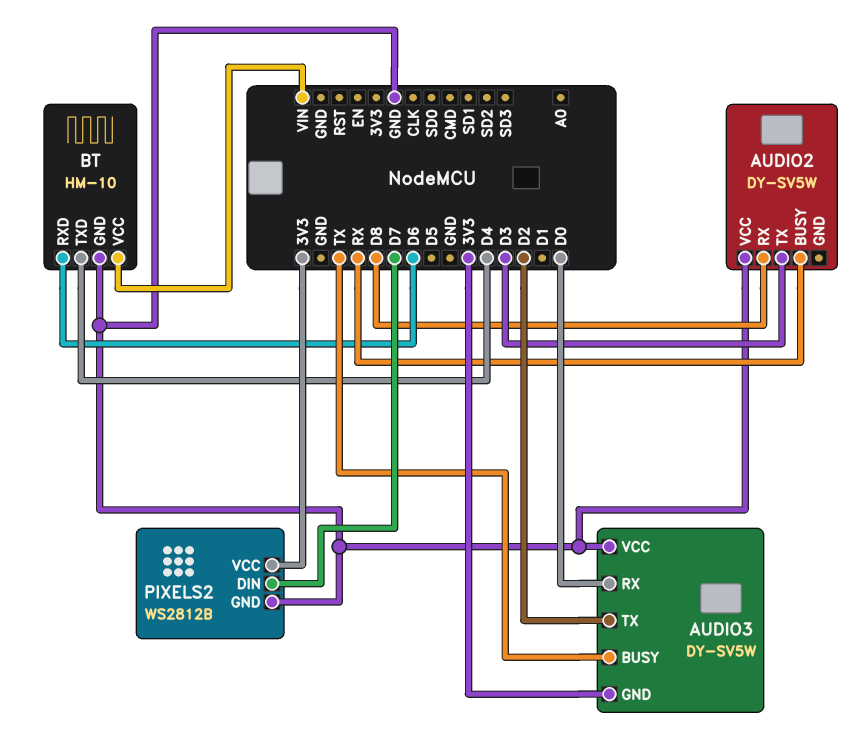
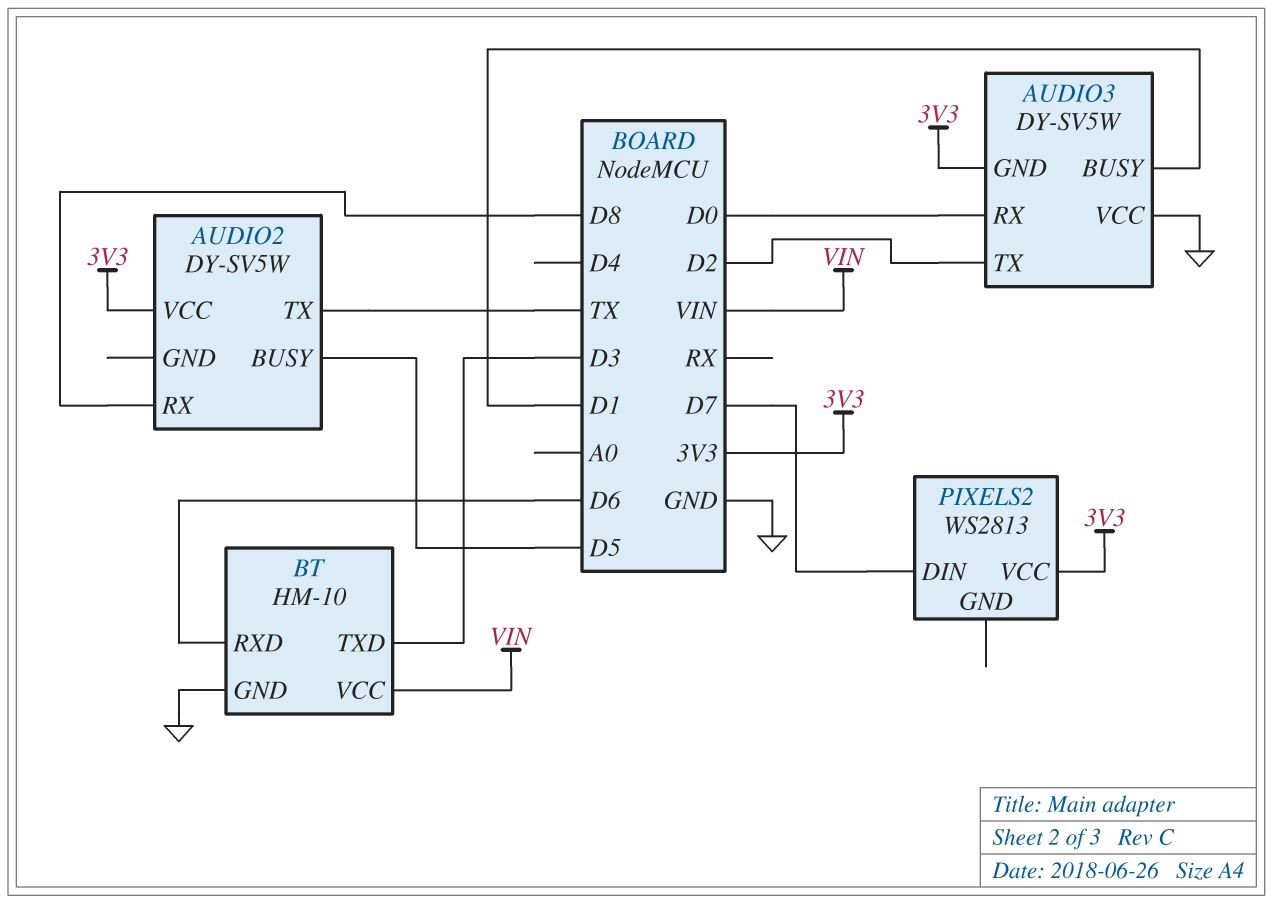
AUDIO2 pin BUSY: RX -> D5
AUDIO2 pin TX: D3 -> TX
AUDIO2 pin VCC: GND -> 3V3
AUDIO3 pin BUSY: TX -> D1
BT pin TXD: D4 -> D3
PIXELS2: WS2812B -> WS2813
PIXELS2 pin GND: GND -> none

